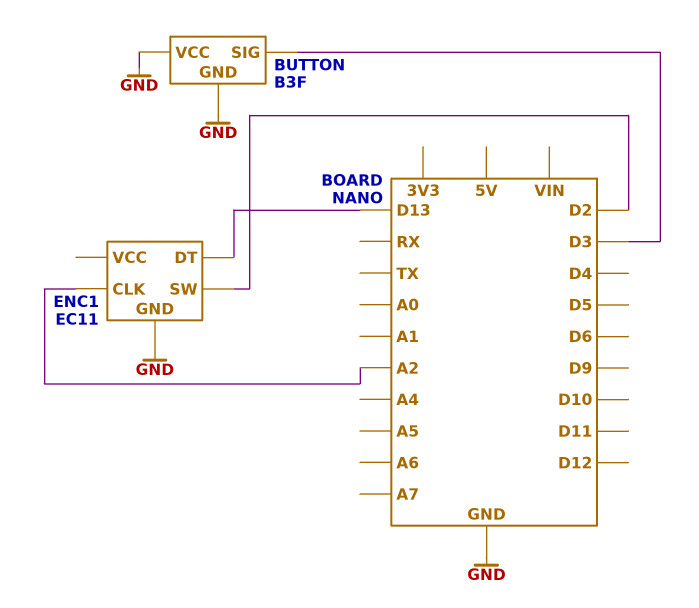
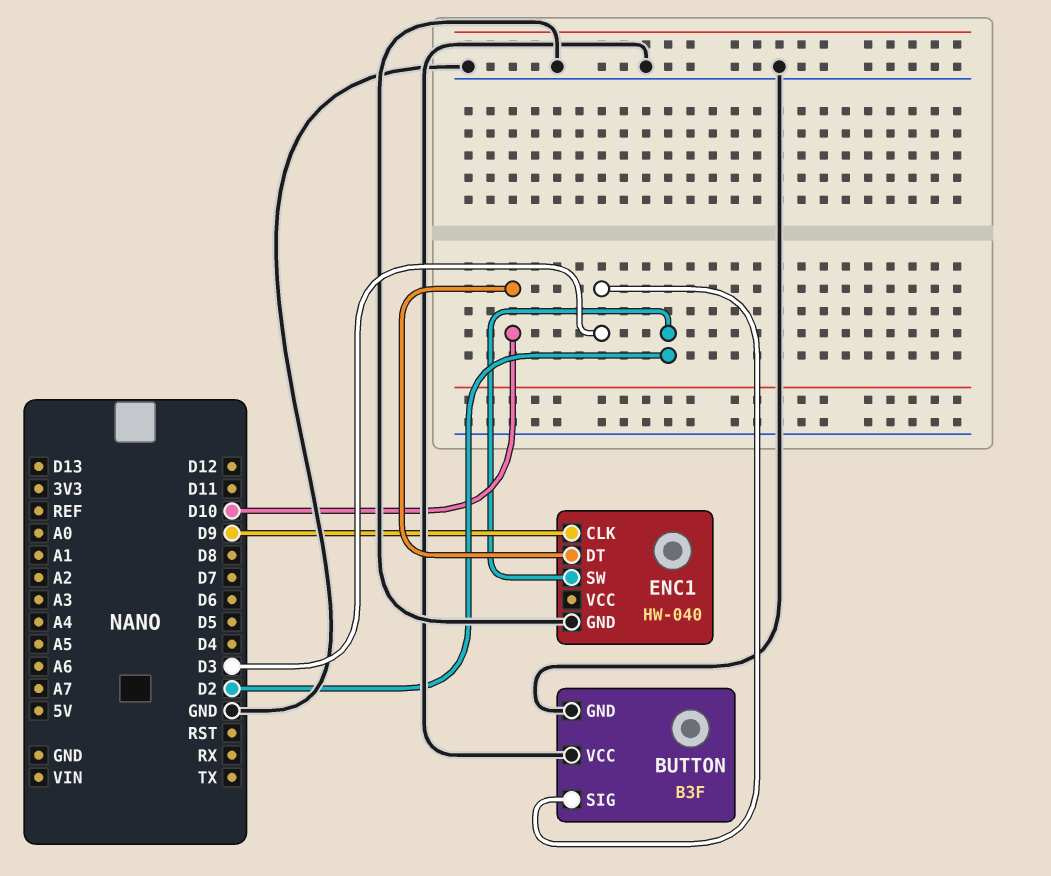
ENC1: EC11 -> HW-040
ENC1 pin CLK: A2 -> D9
ENC1 pin DT: D13 -> D10

